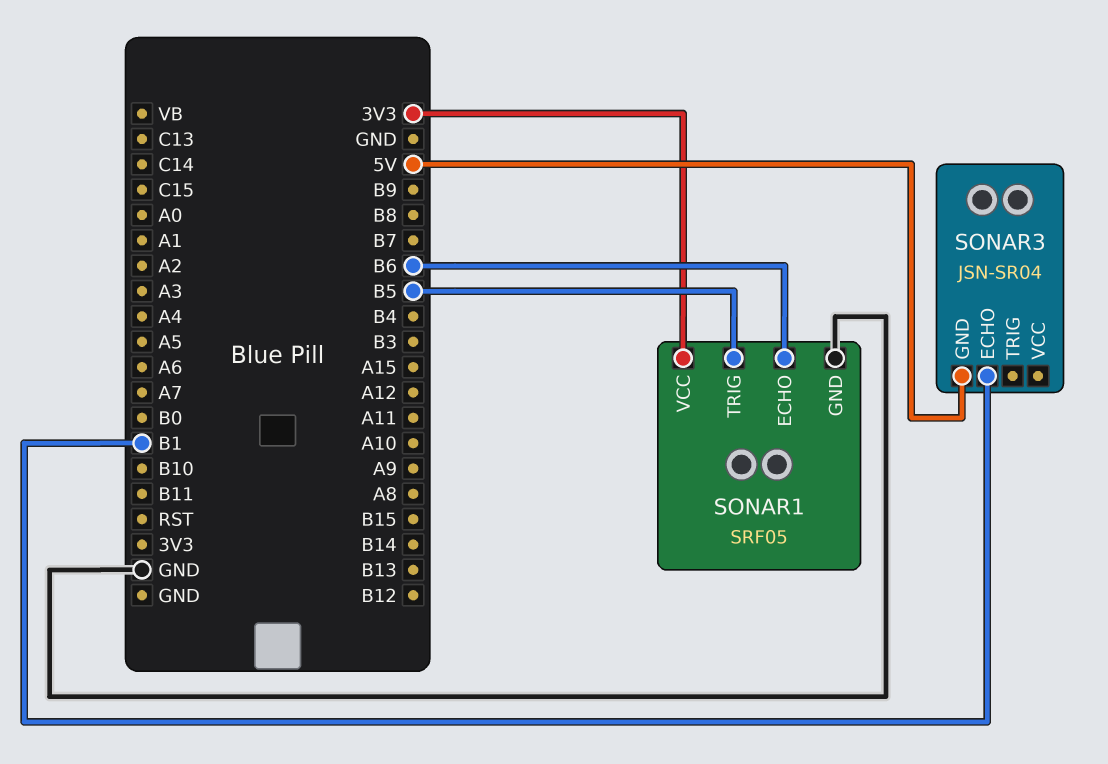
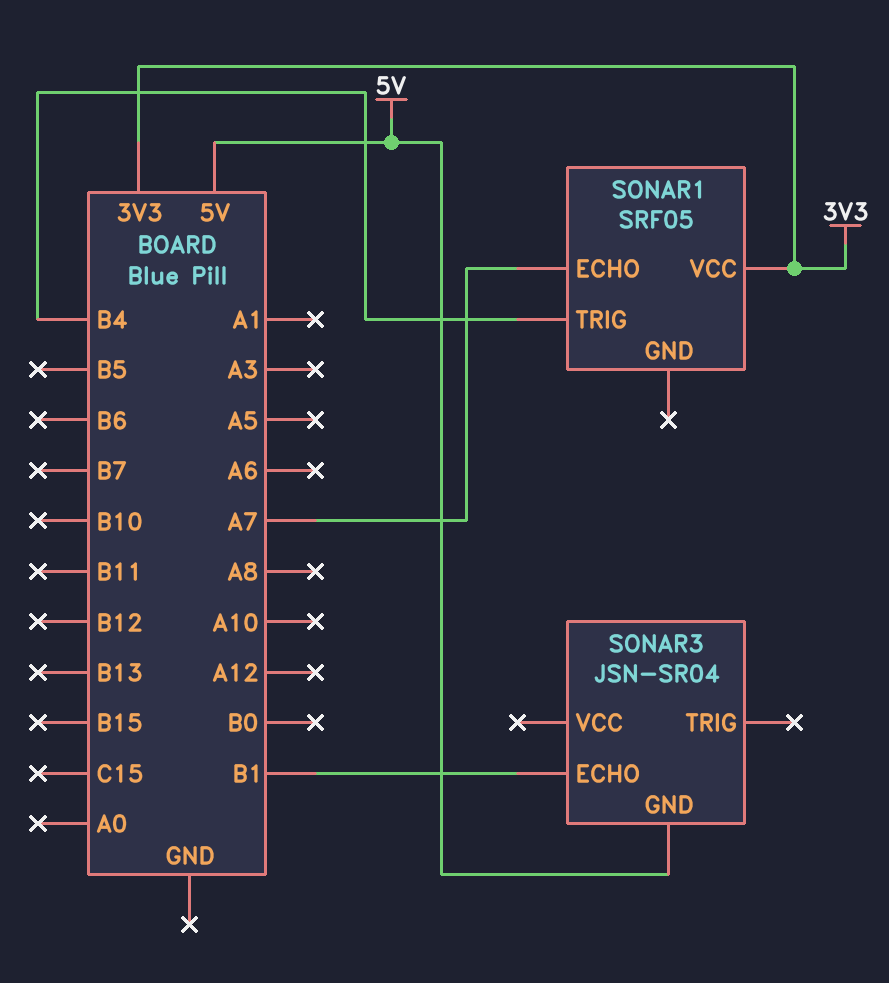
SONAR1 pin ECHO: B6 -> A7
SONAR1 pin GND: GND -> none
SONAR1 pin TRIG: B5 -> B4

